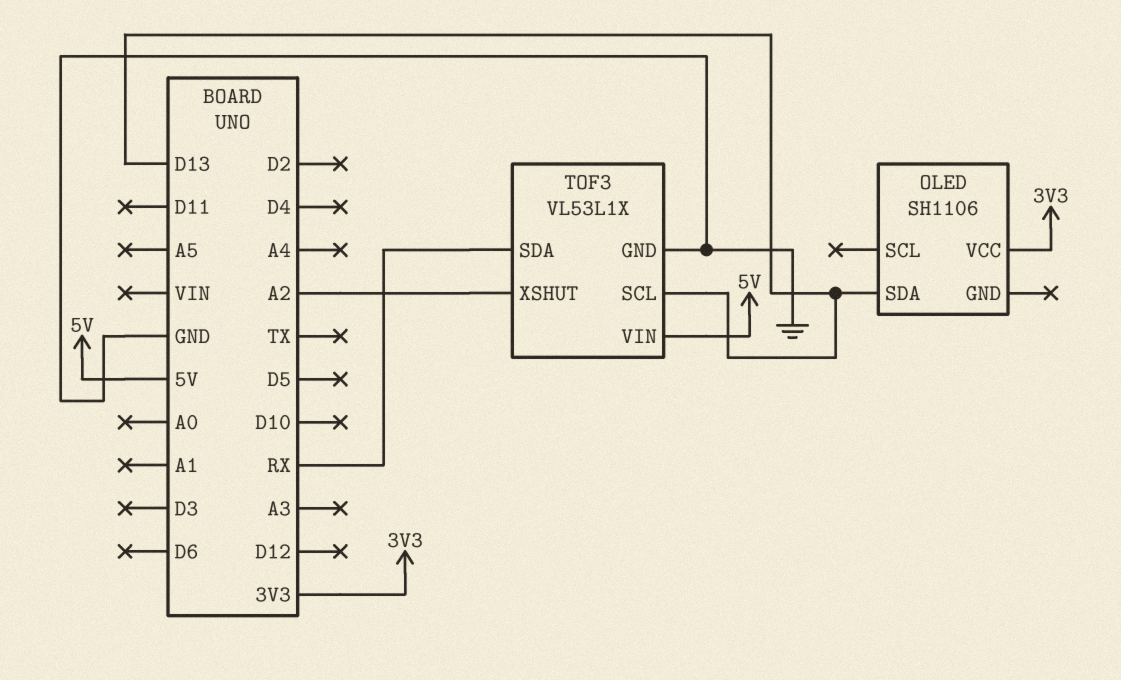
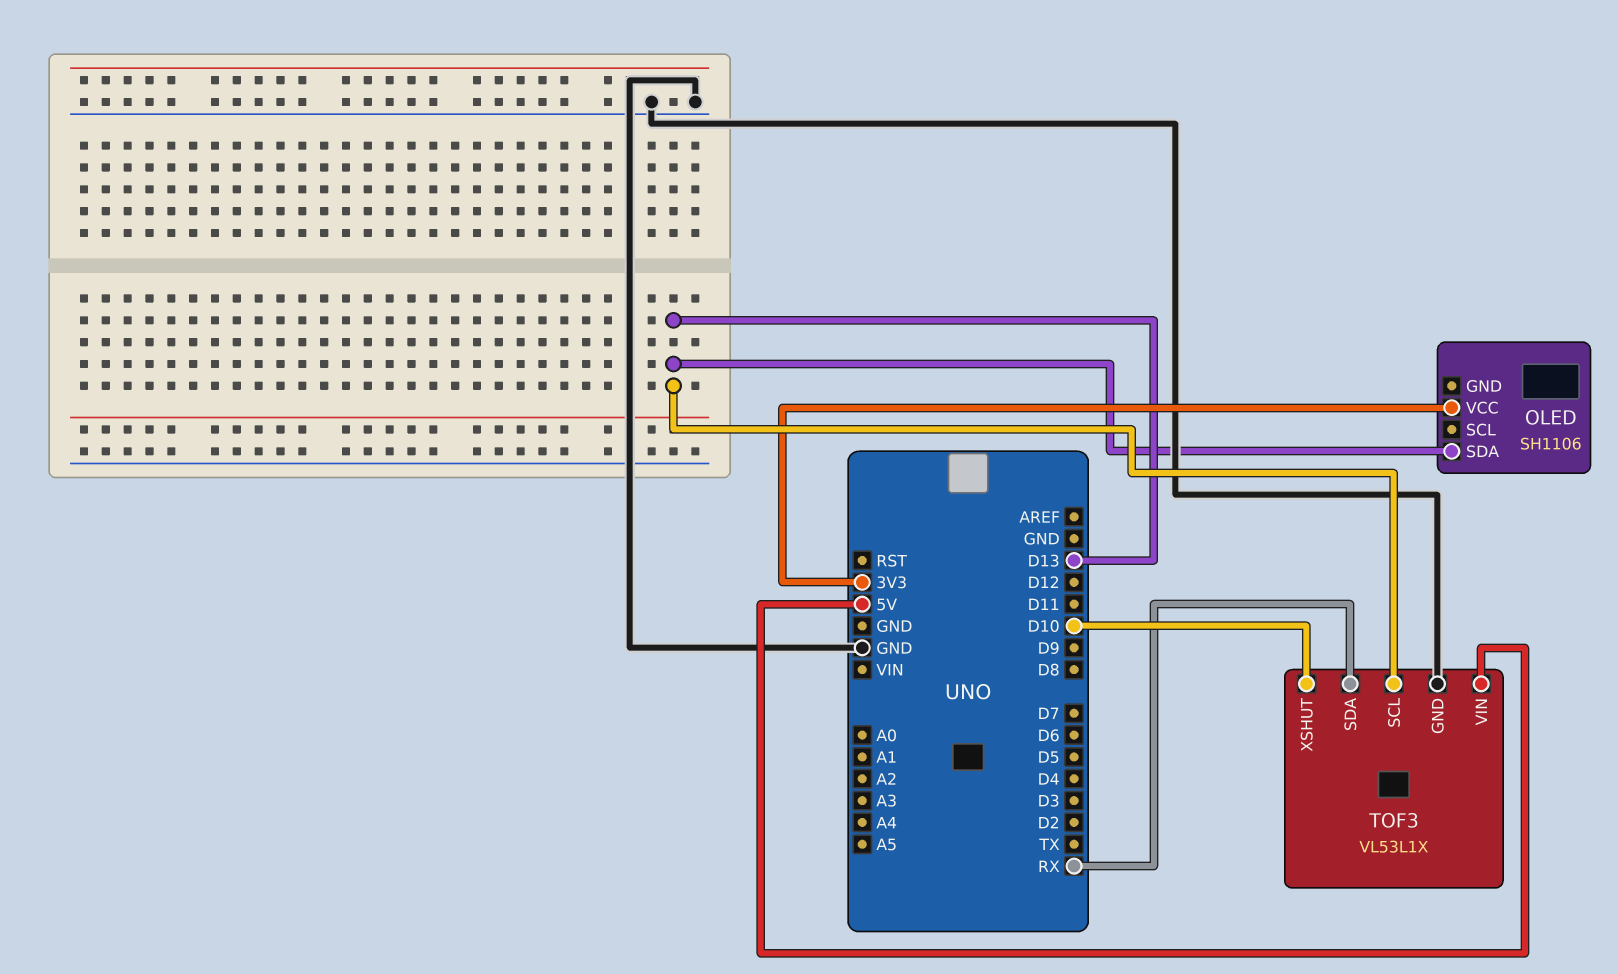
TOF3 pin XSHUT: A2 -> D10

